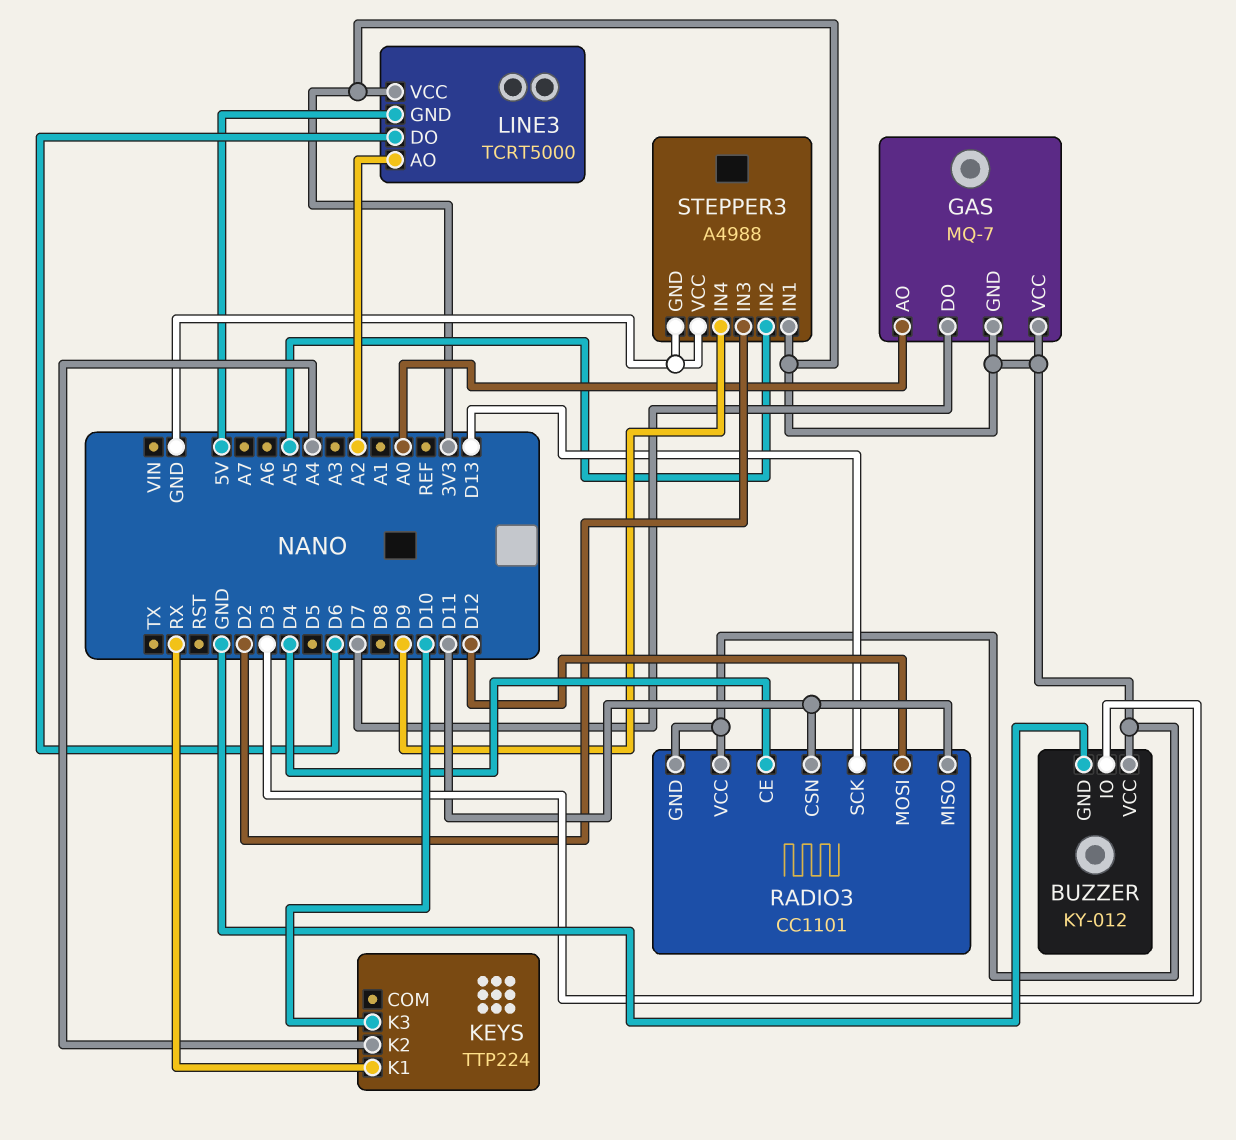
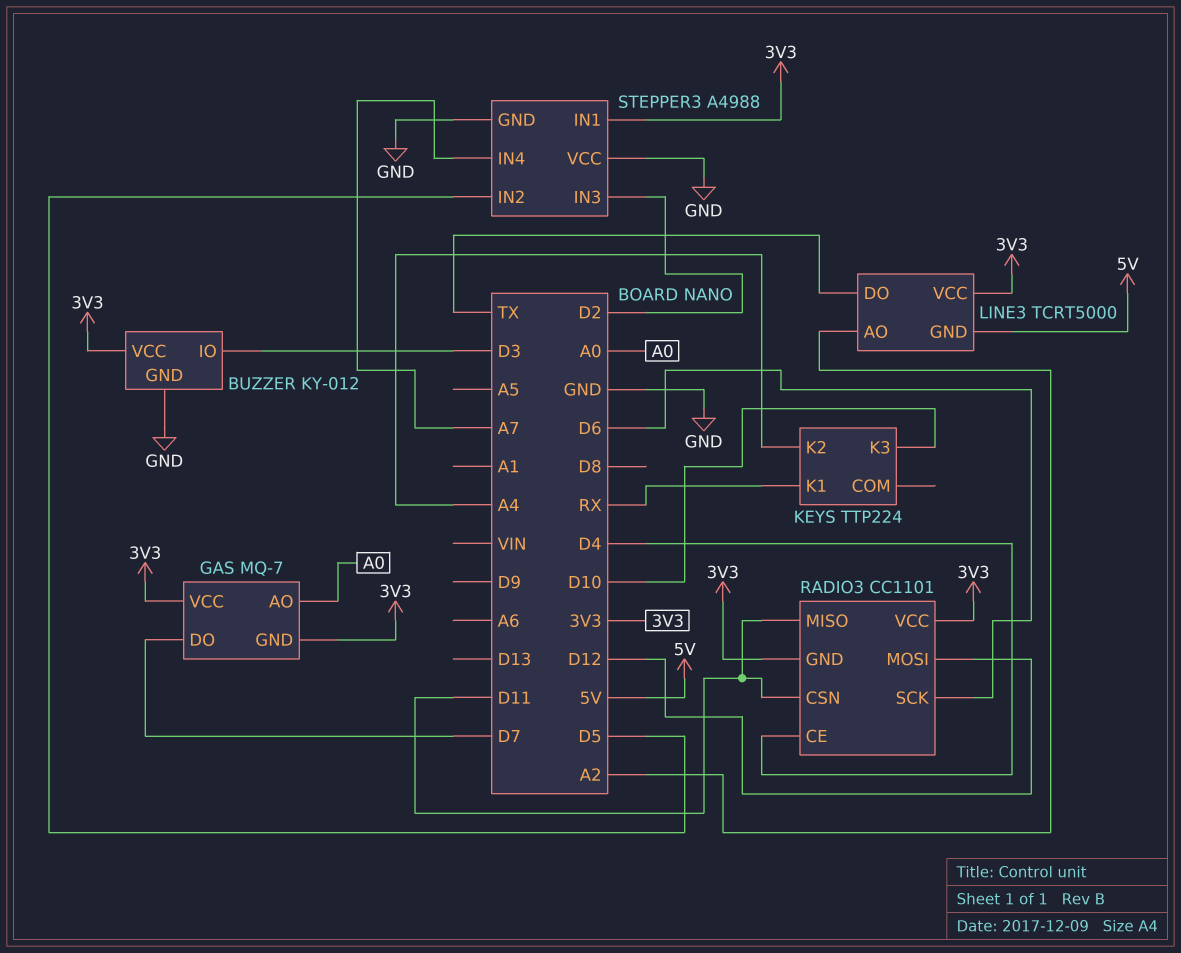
LINE3 pin DO: D6 -> TX
RADIO3 pin SCK: D13 -> D6
STEPPER3 pin IN2: A5 -> D5
STEPPER3 pin IN4: D9 -> A7

